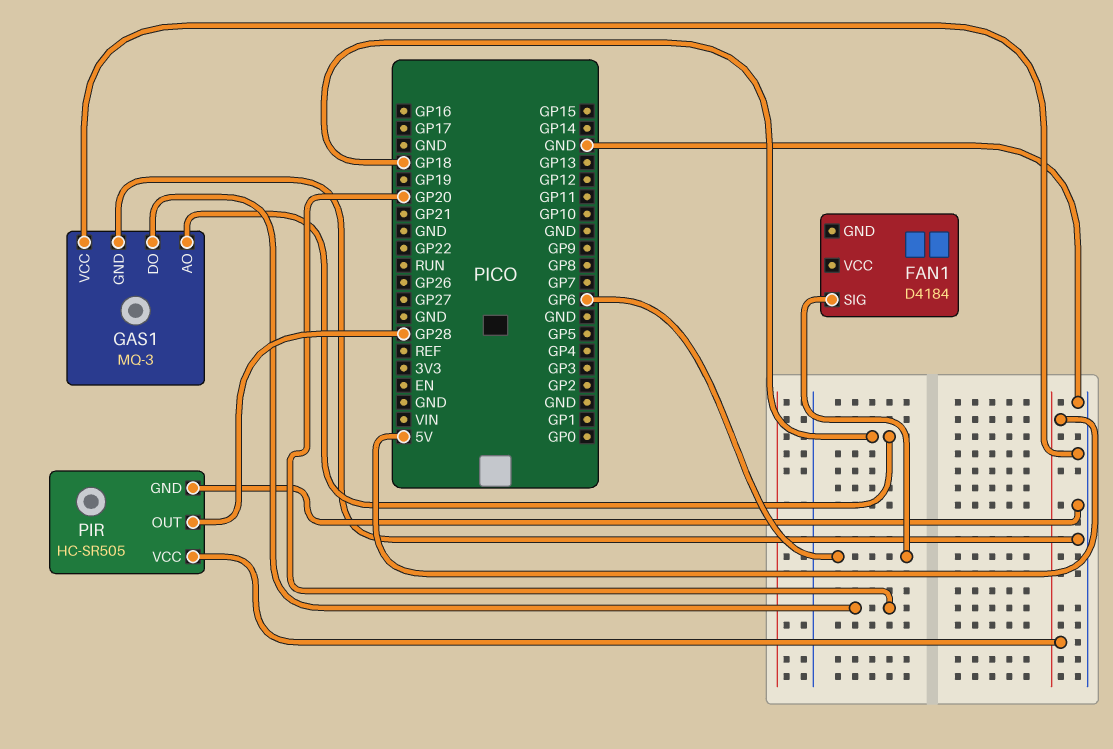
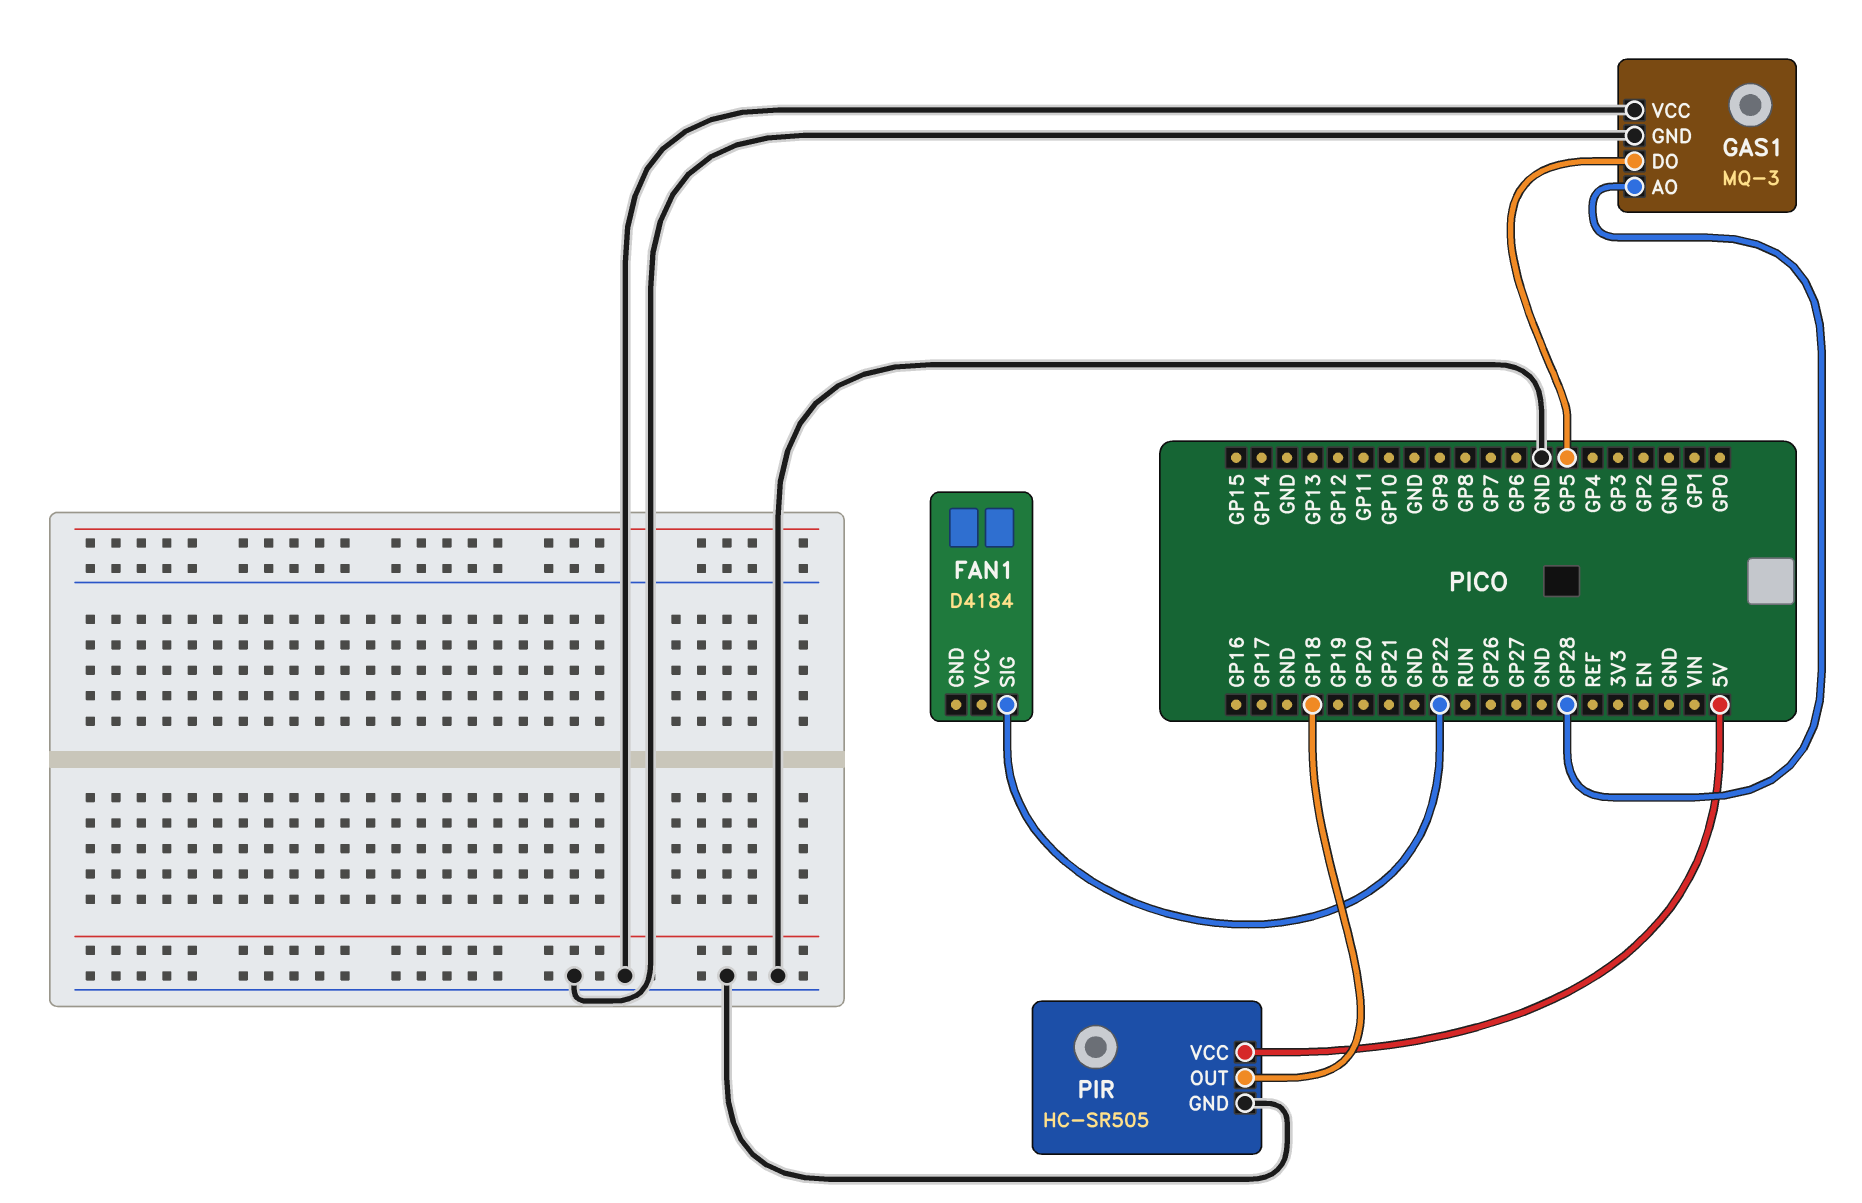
FAN1 pin SIG: GP6 -> GP22
GAS1 pin AO: GP18 -> GP28
GAS1 pin DO: GP20 -> GP5
PIR pin OUT: GP28 -> GP18

